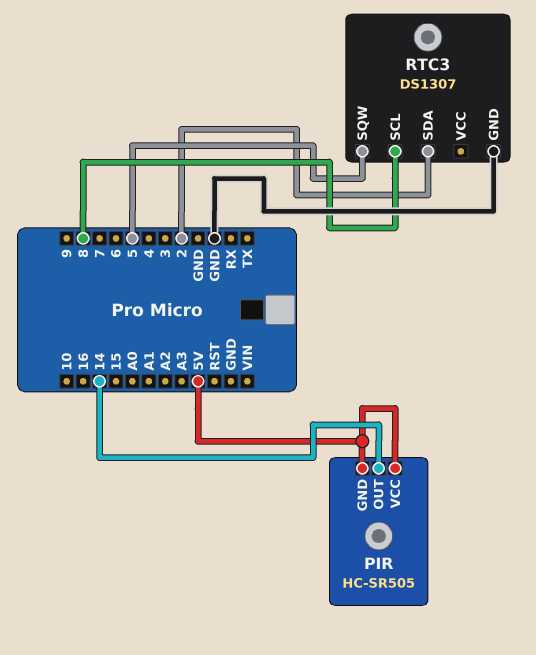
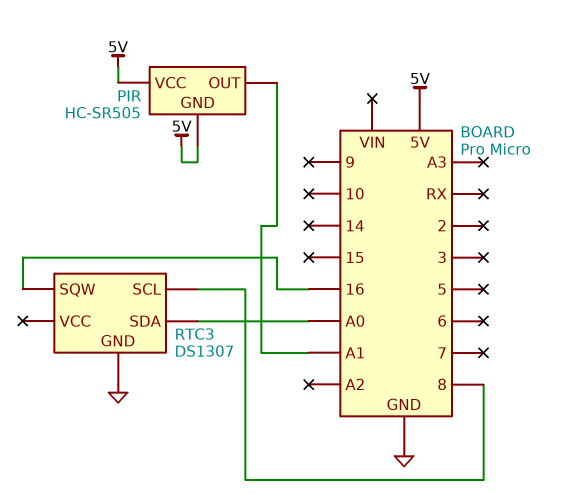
PIR pin OUT: 14 -> A1
RTC3 pin SDA: 2 -> A0
RTC3 pin SQW: 5 -> 16

